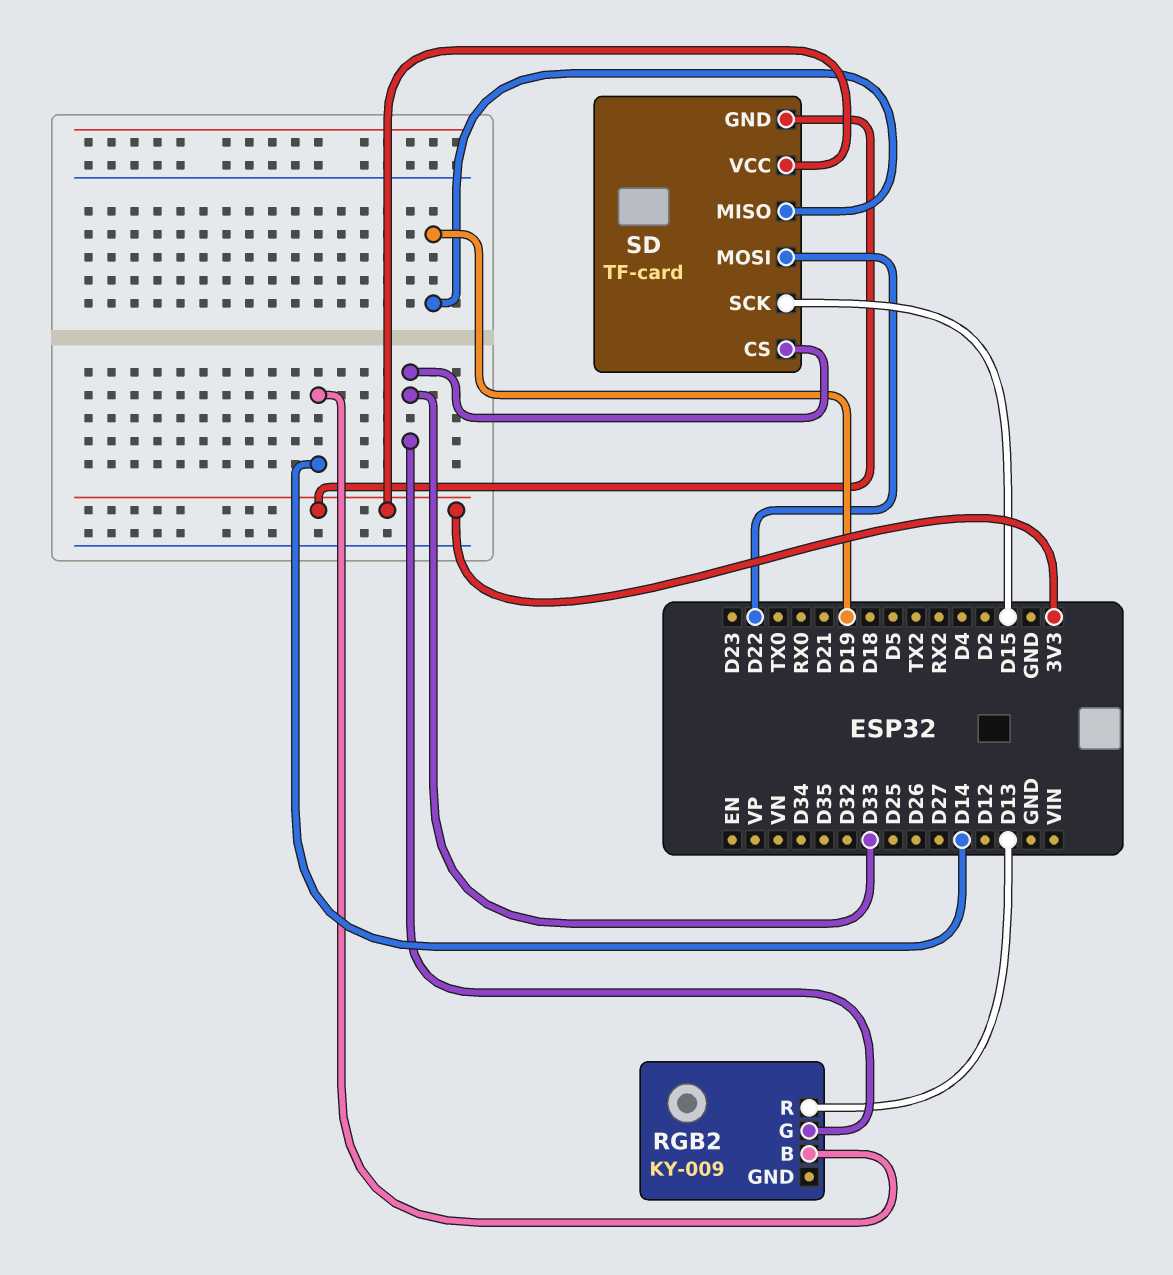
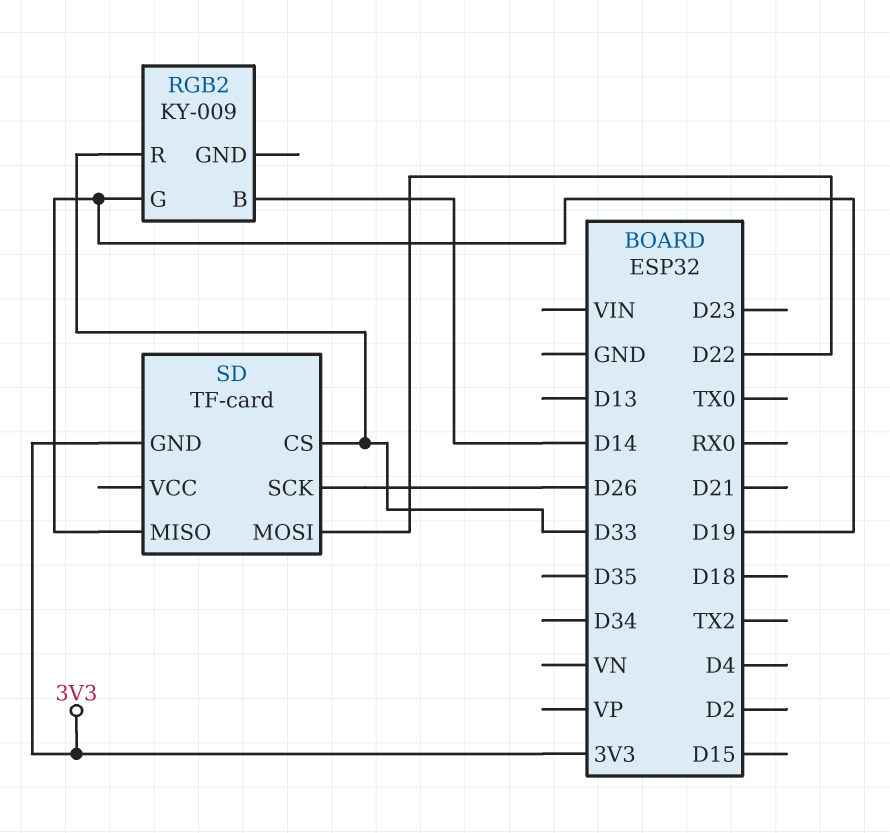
RGB2 pin G: D33 -> D19
RGB2 pin R: D13 -> D33
SD pin SCK: D15 -> D26
SD pin VCC: 3V3 -> none

